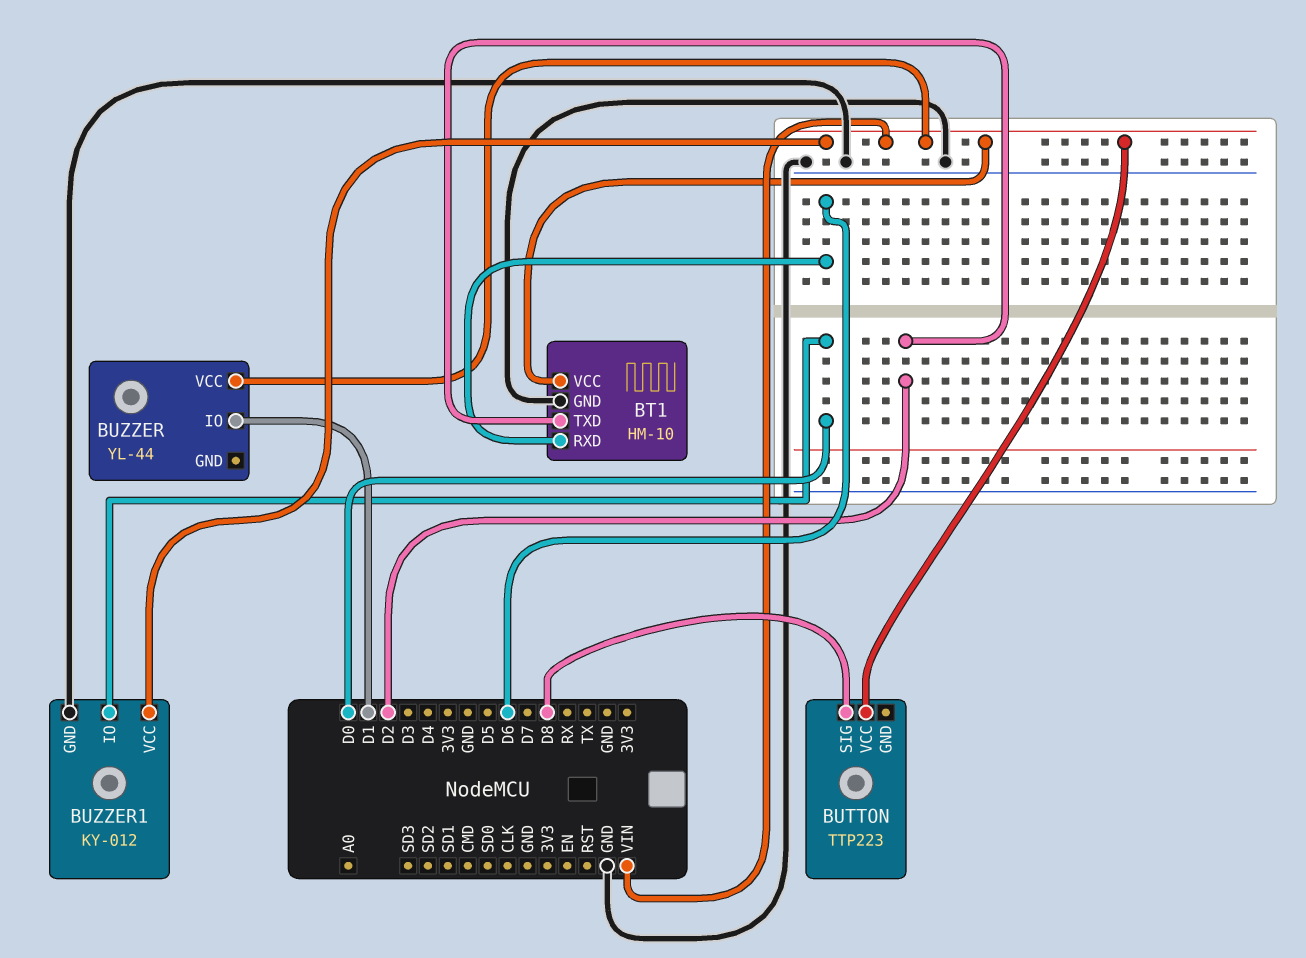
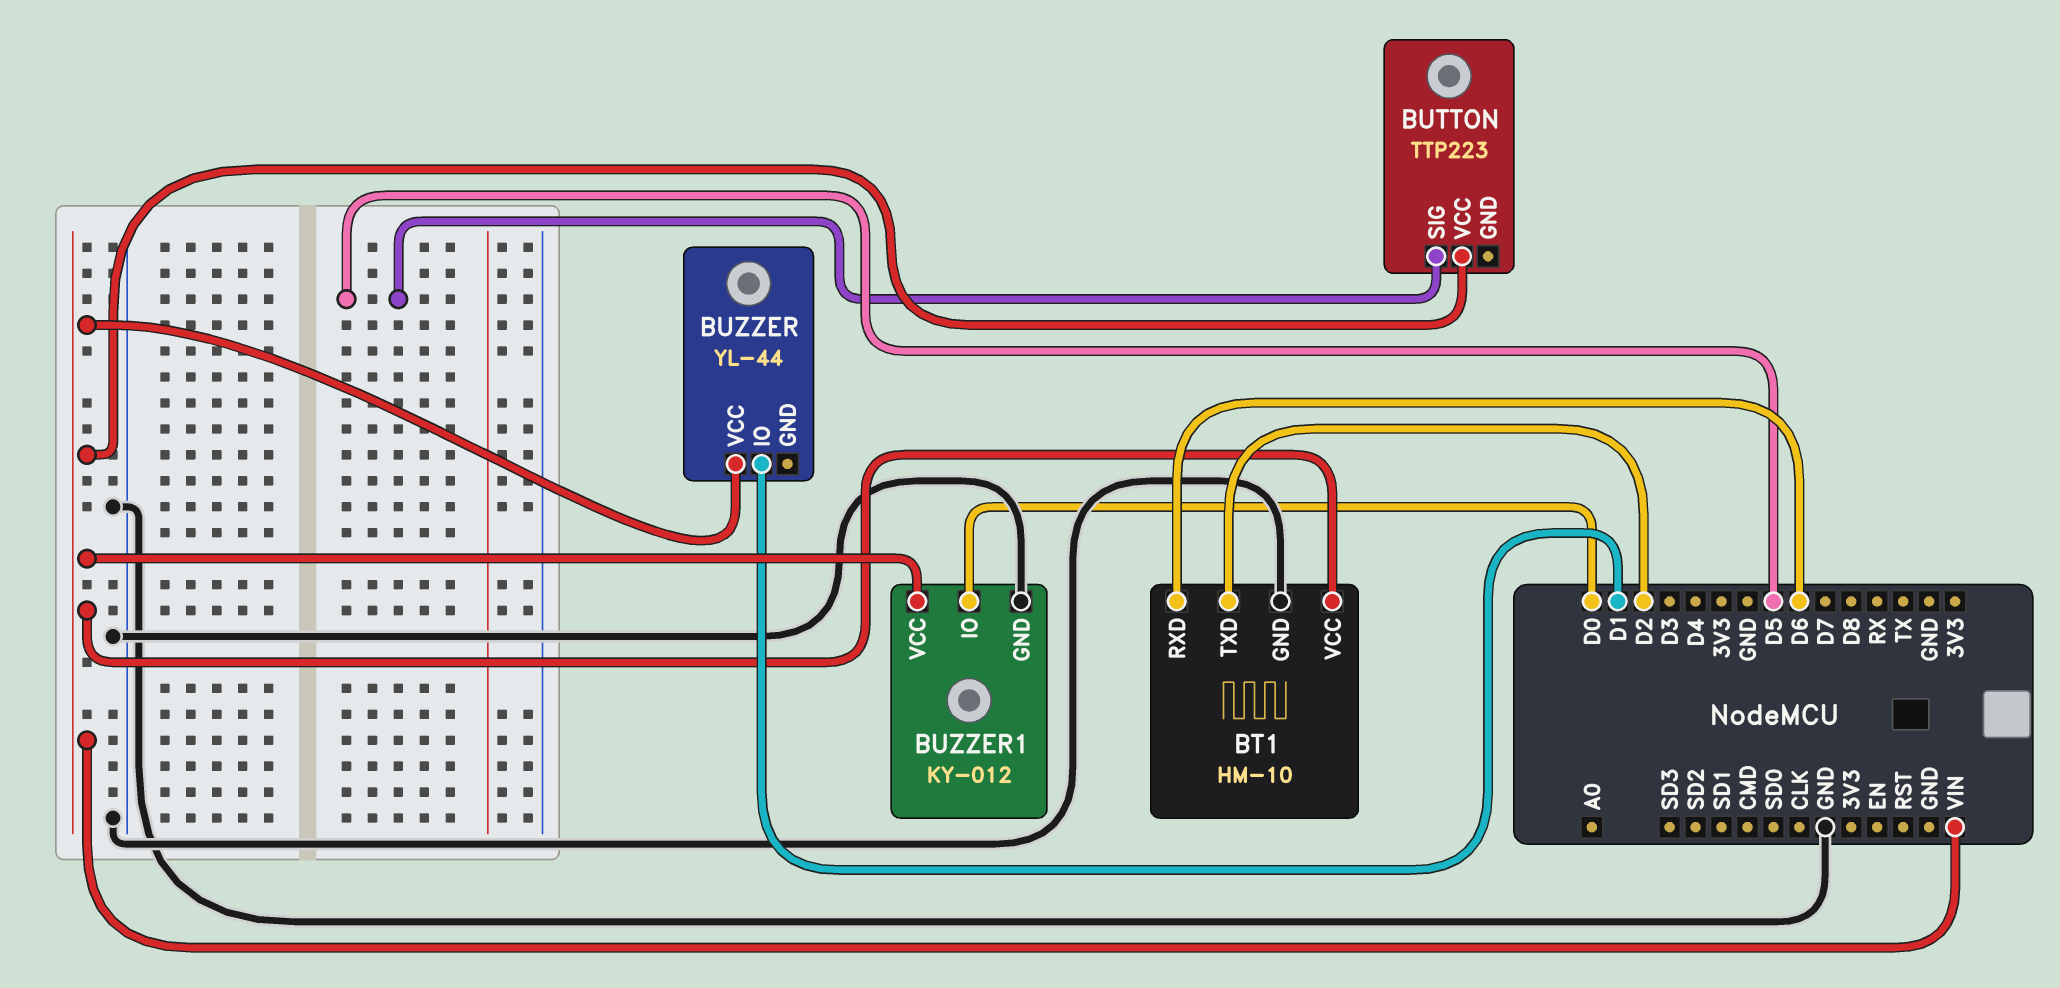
BUTTON pin SIG: D8 -> D5

